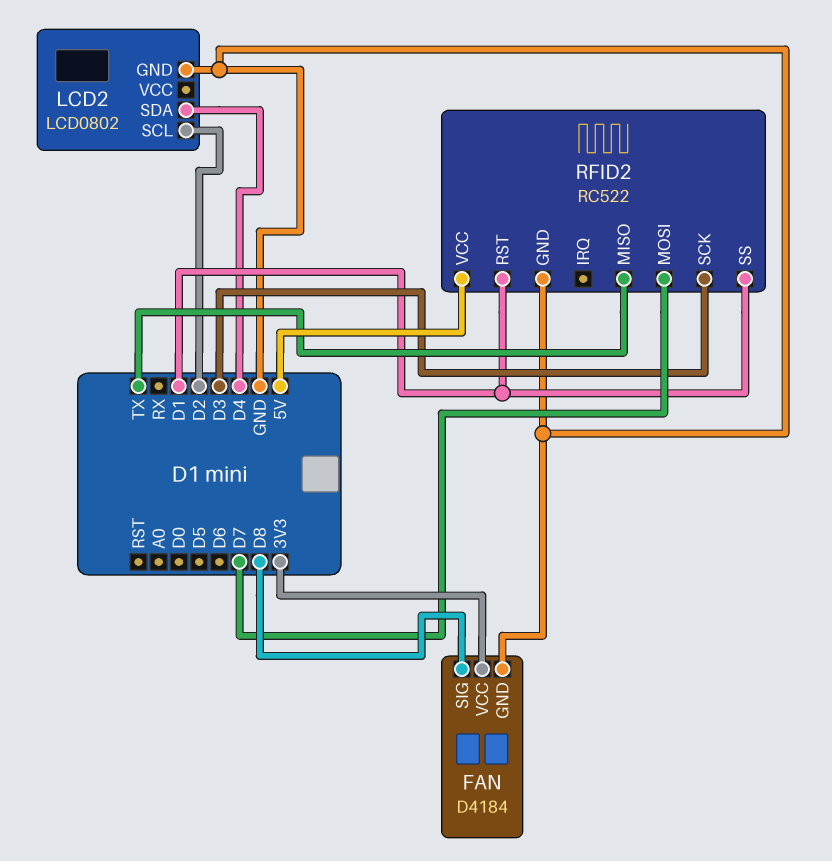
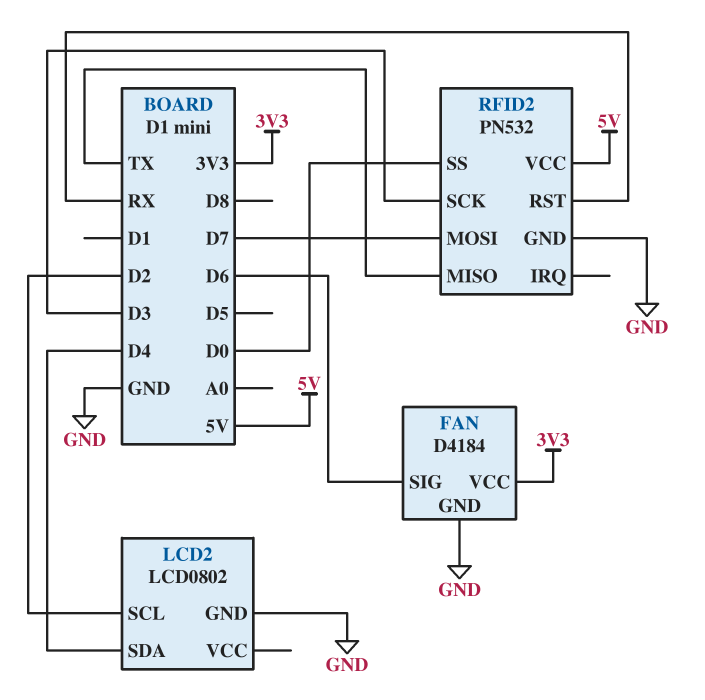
FAN pin SIG: D8 -> D6
RFID2: RC522 -> PN532
RFID2 pin RST: D1 -> RX
RFID2 pin SS: D1 -> D0

